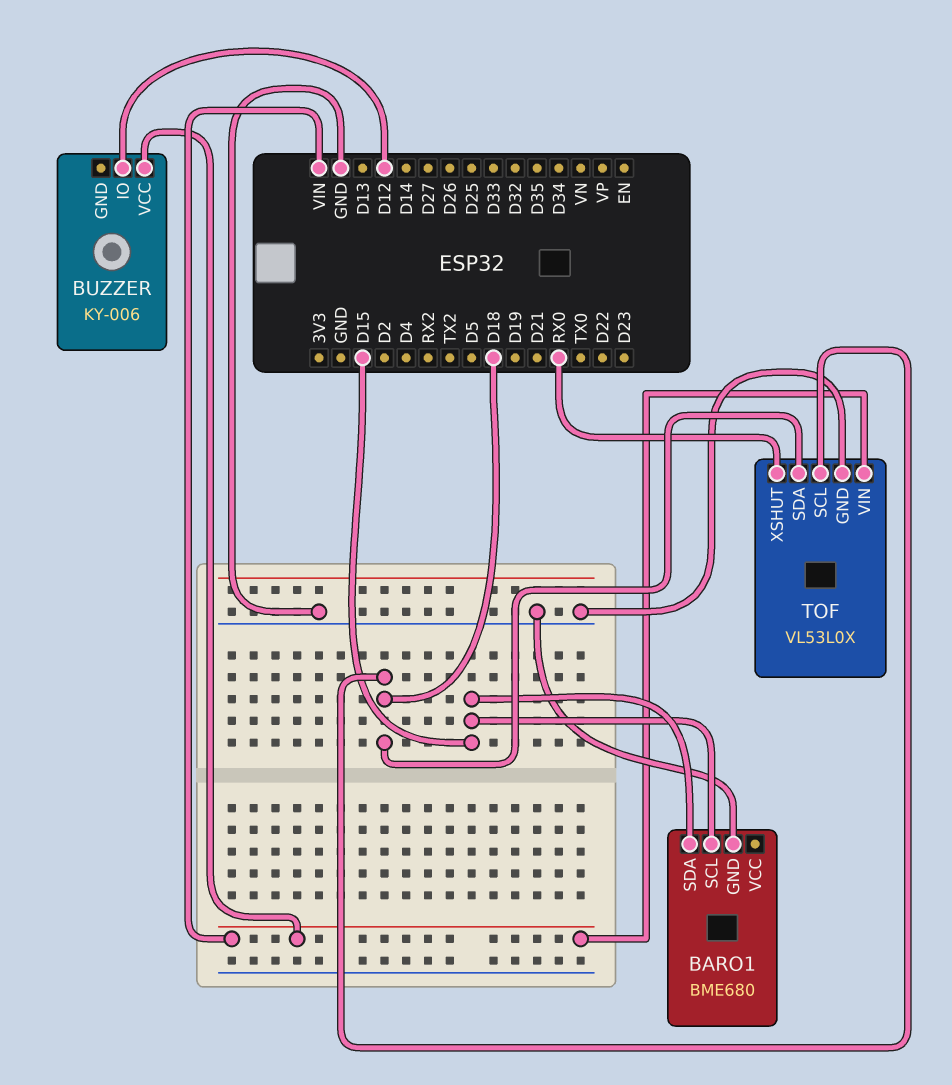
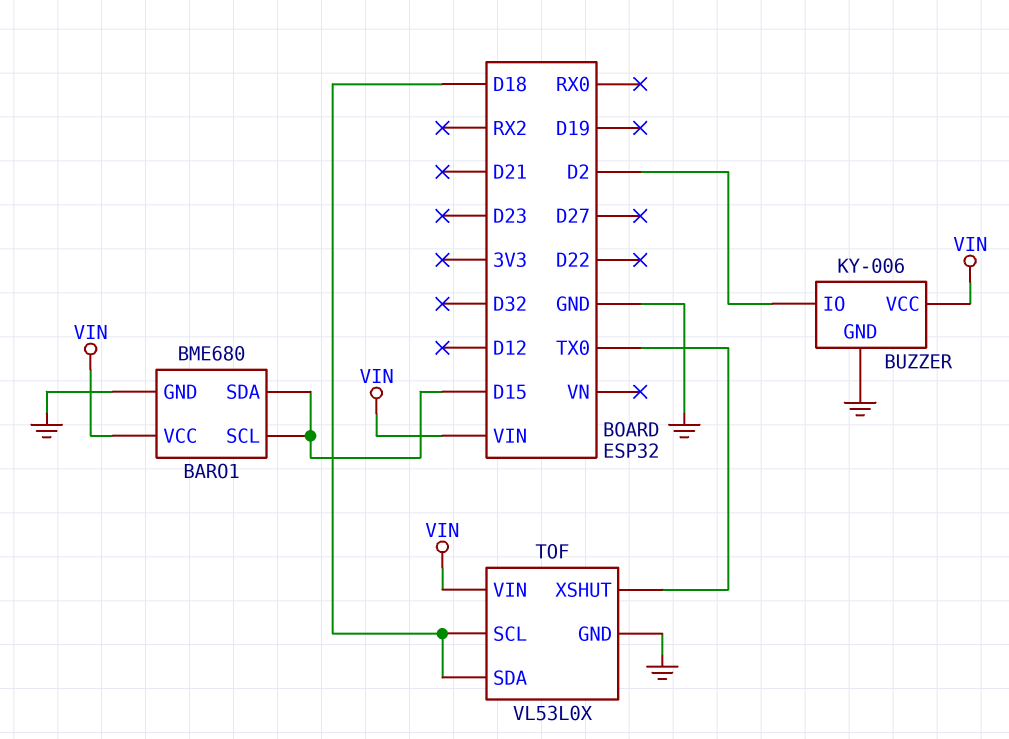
BARO1 pin VCC: none -> VIN
BUZZER pin GND: none -> GND
BUZZER pin IO: D12 -> D2
TOF pin XSHUT: RX0 -> TX0

